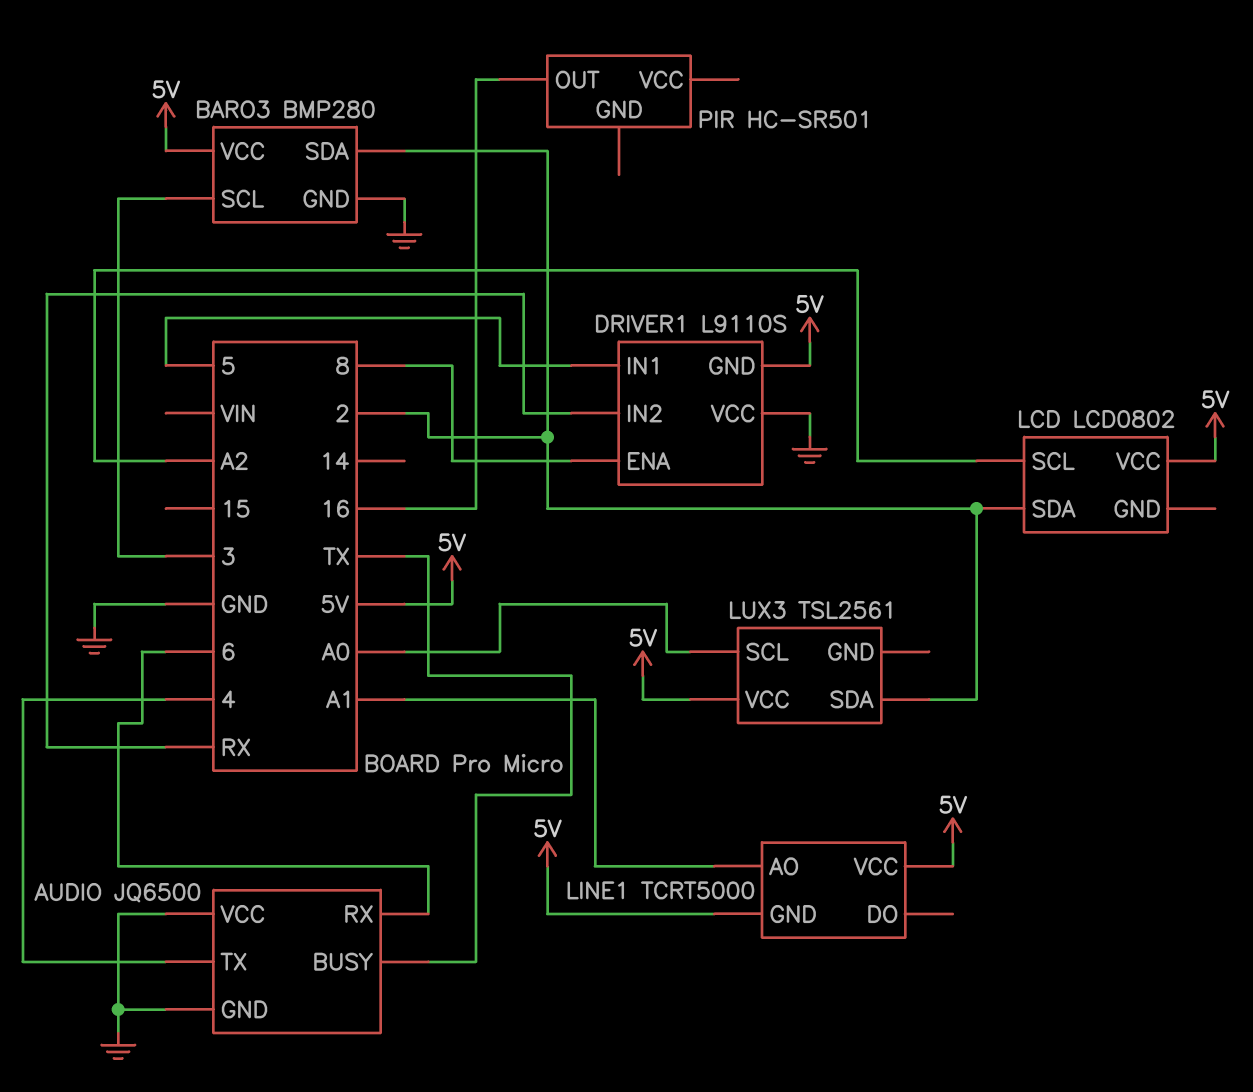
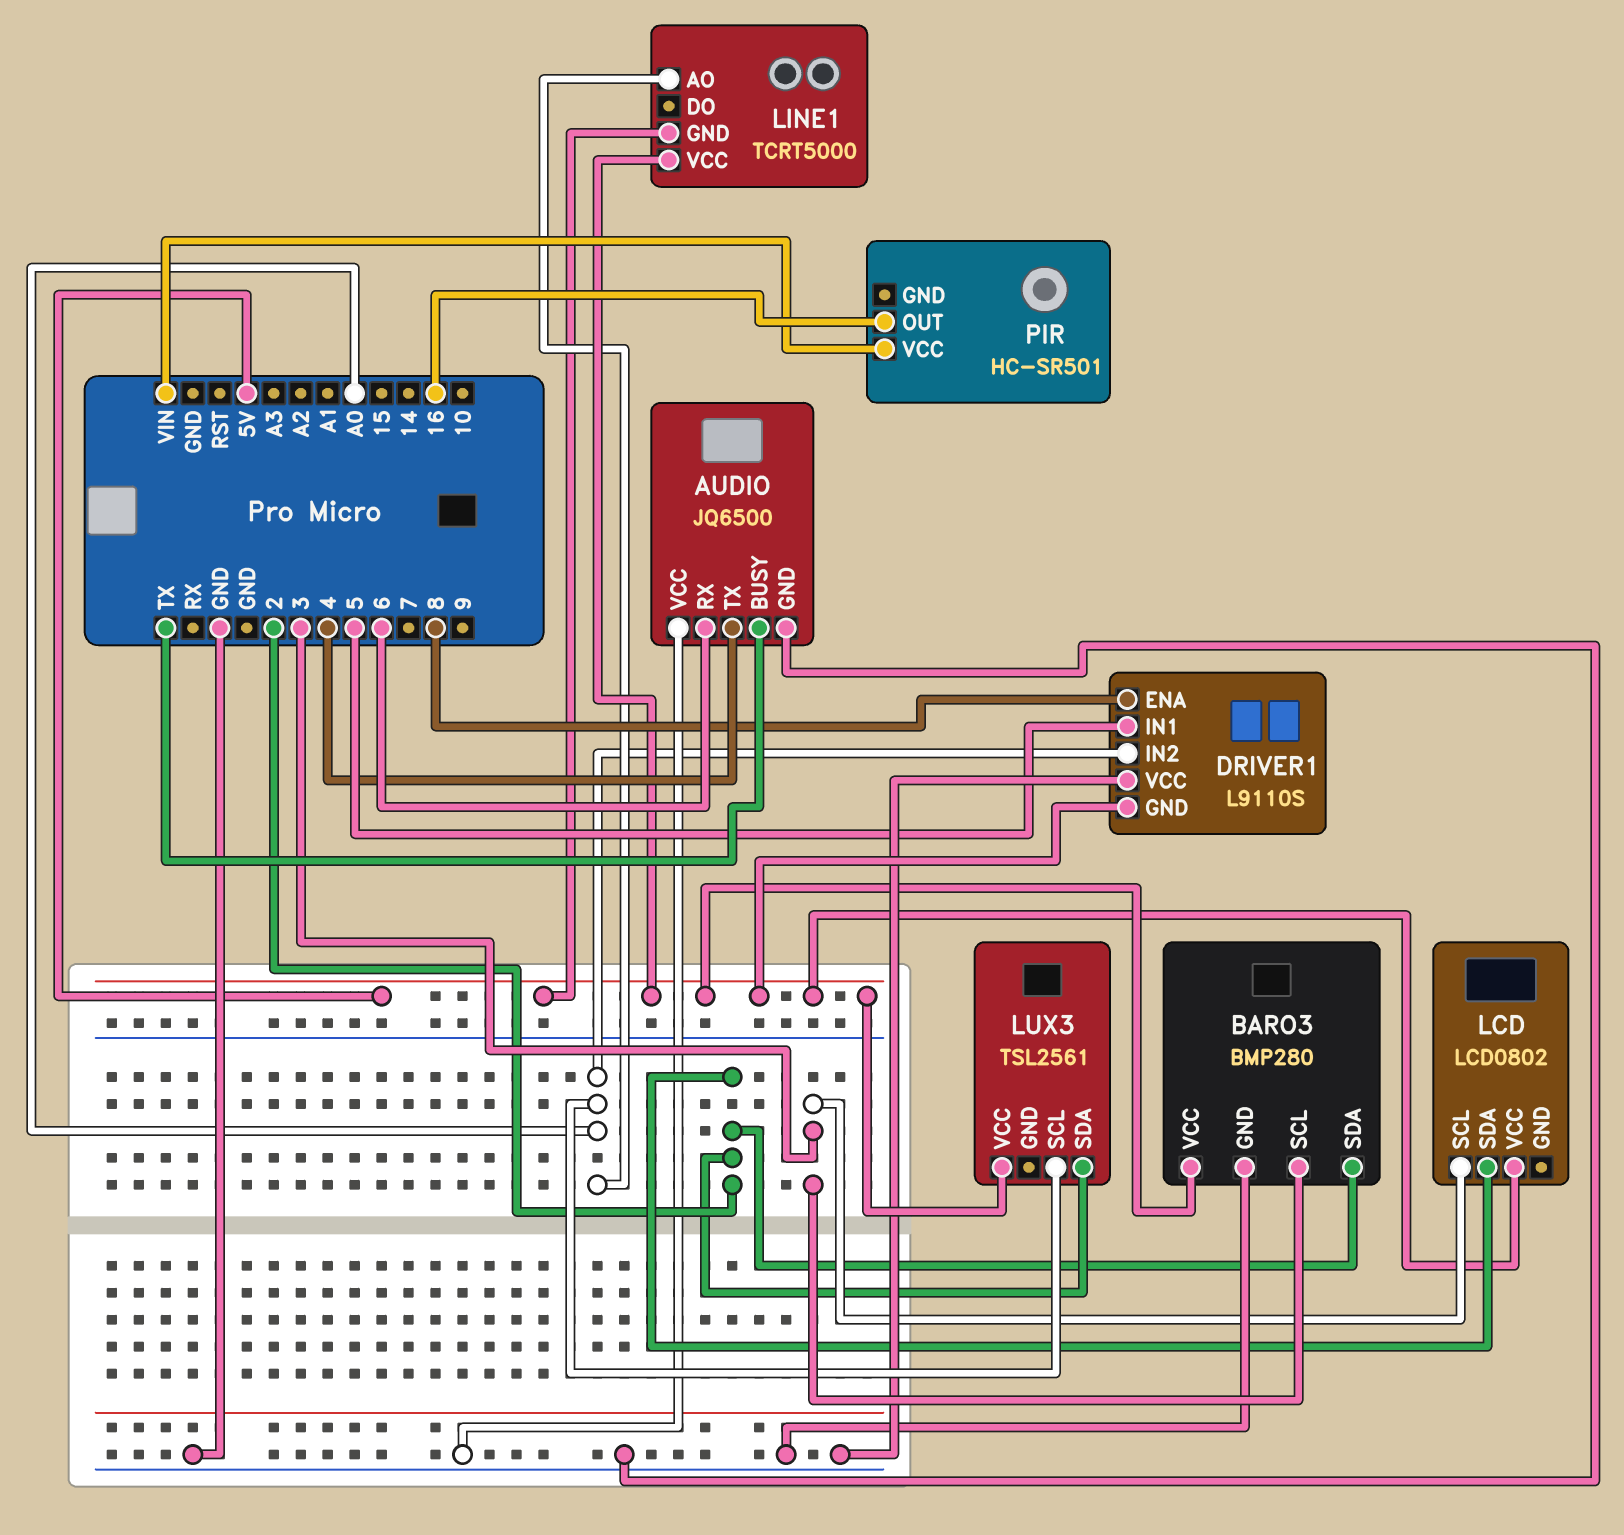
DRIVER1 pin IN2: RX -> A0
LCD pin SCL: A2 -> 3
LINE1 pin AO: A1 -> A0
PIR pin VCC: none -> VIN

